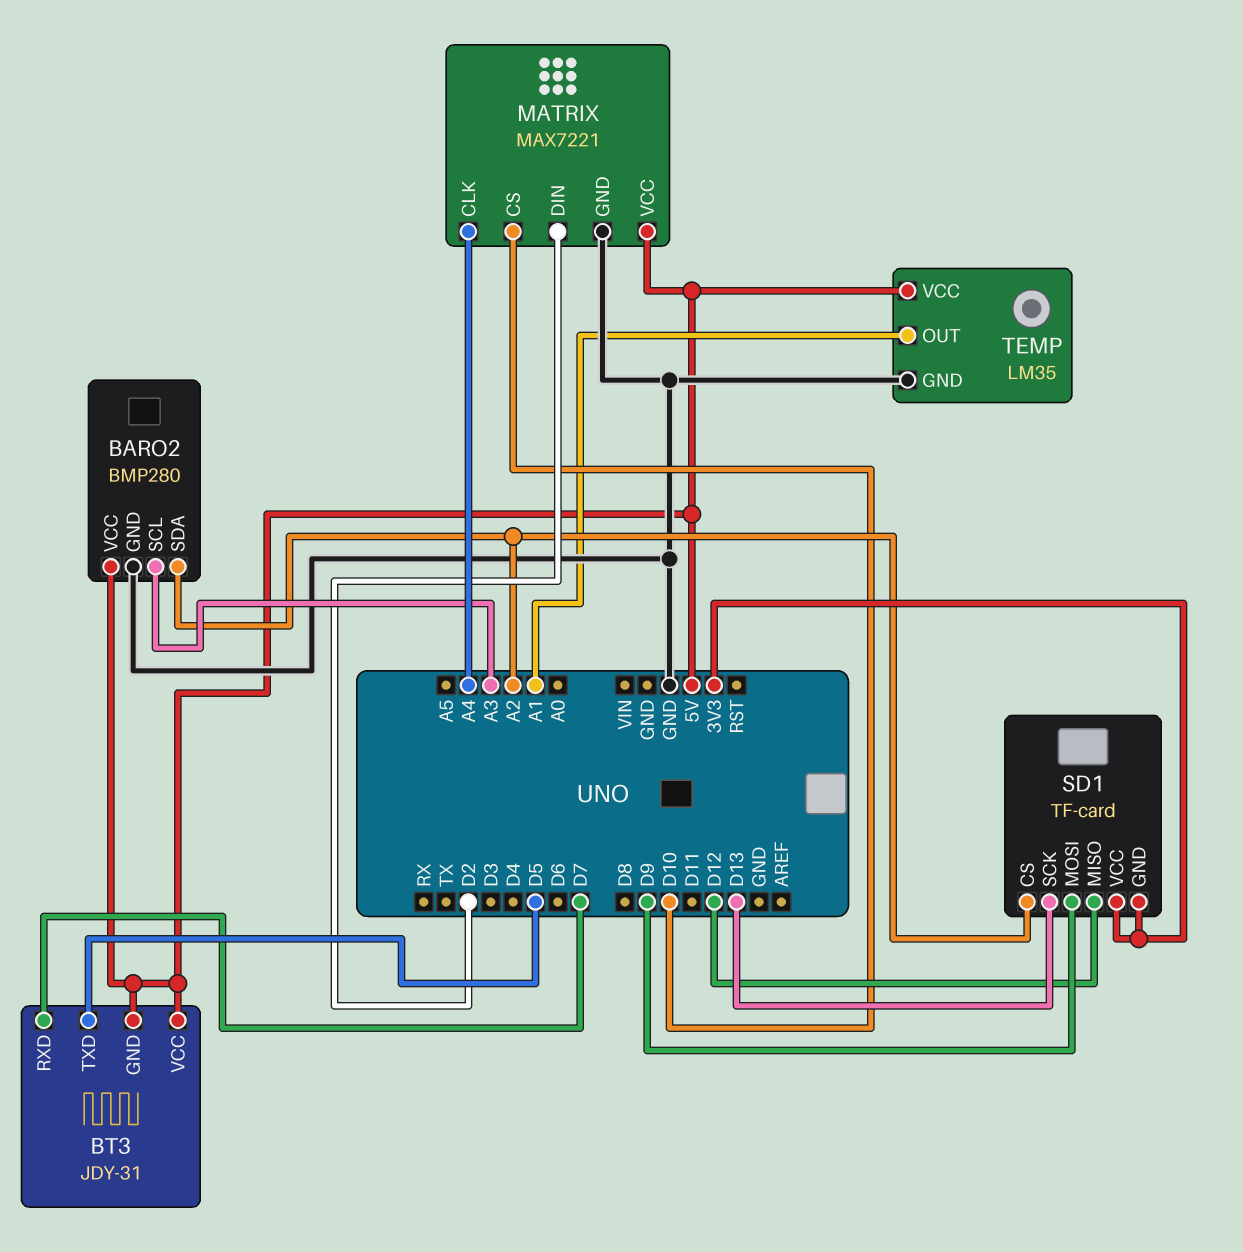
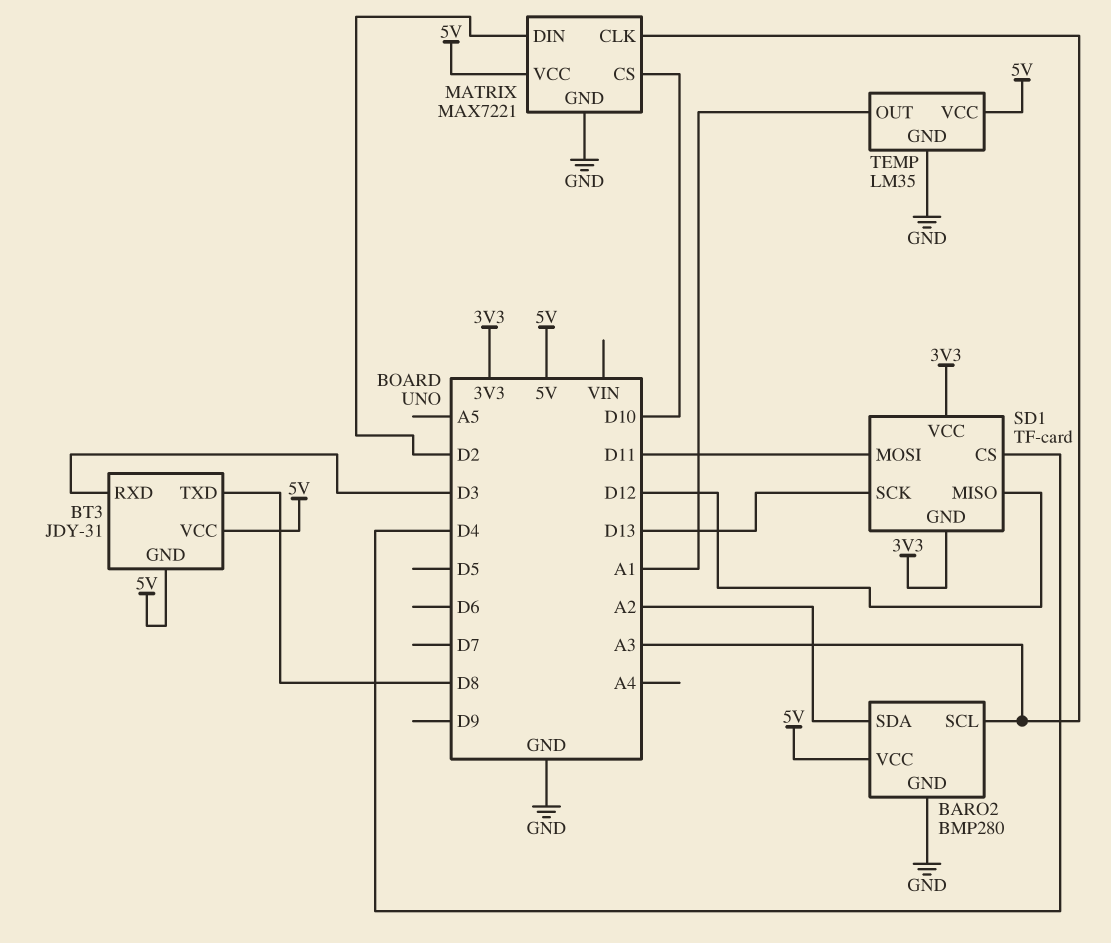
BT3 pin RXD: D7 -> D3
BT3 pin TXD: D5 -> D8
MATRIX pin CLK: A4 -> A3
SD1 pin CS: A2 -> D4
SD1 pin MOSI: D9 -> D11

